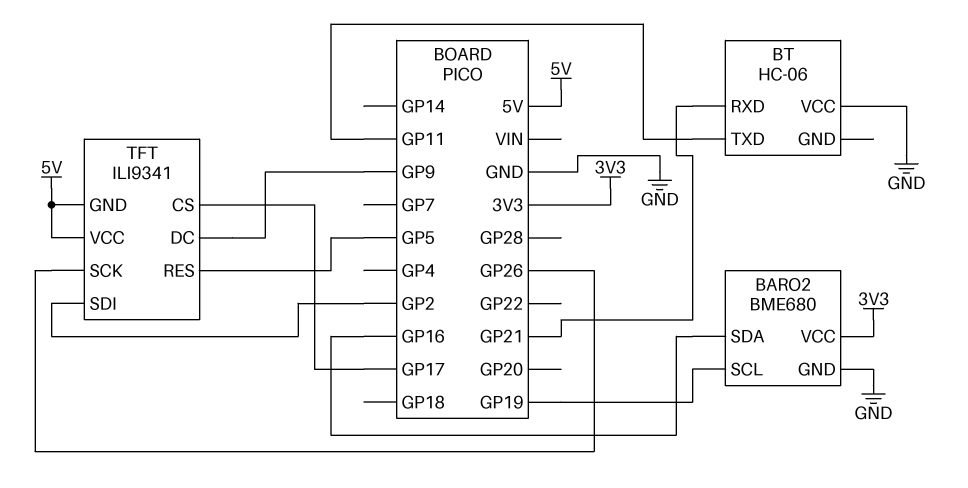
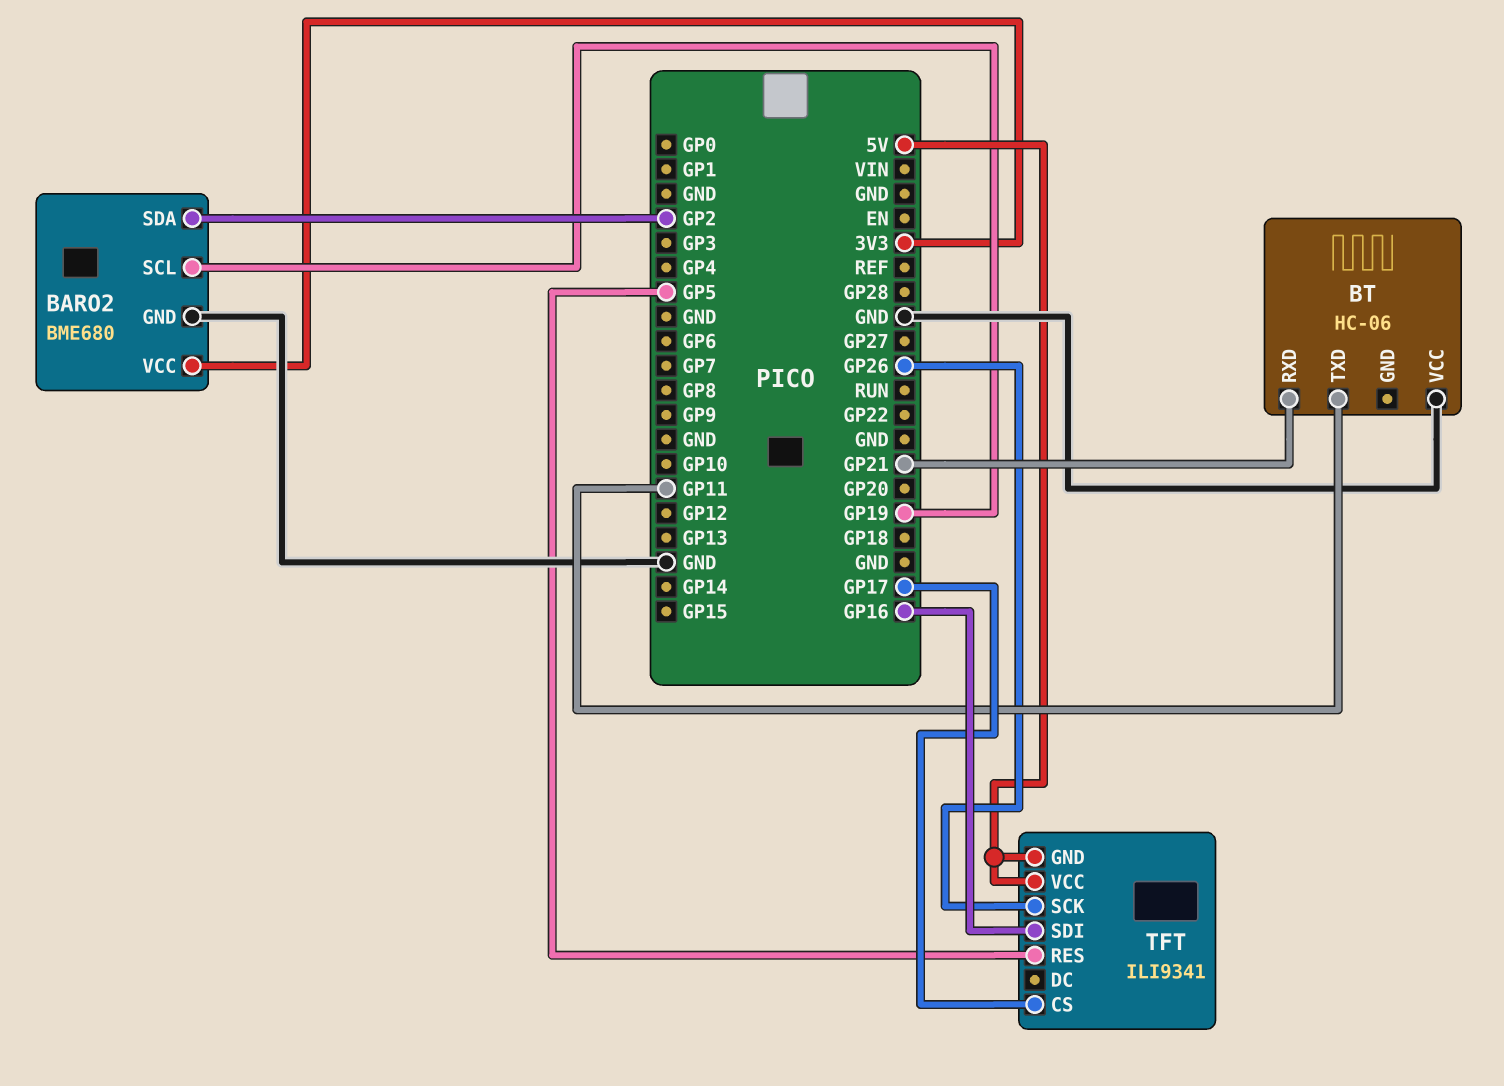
BARO2 pin SDA: GP16 -> GP2
TFT pin DC: GP9 -> none
TFT pin SDI: GP2 -> GP16

